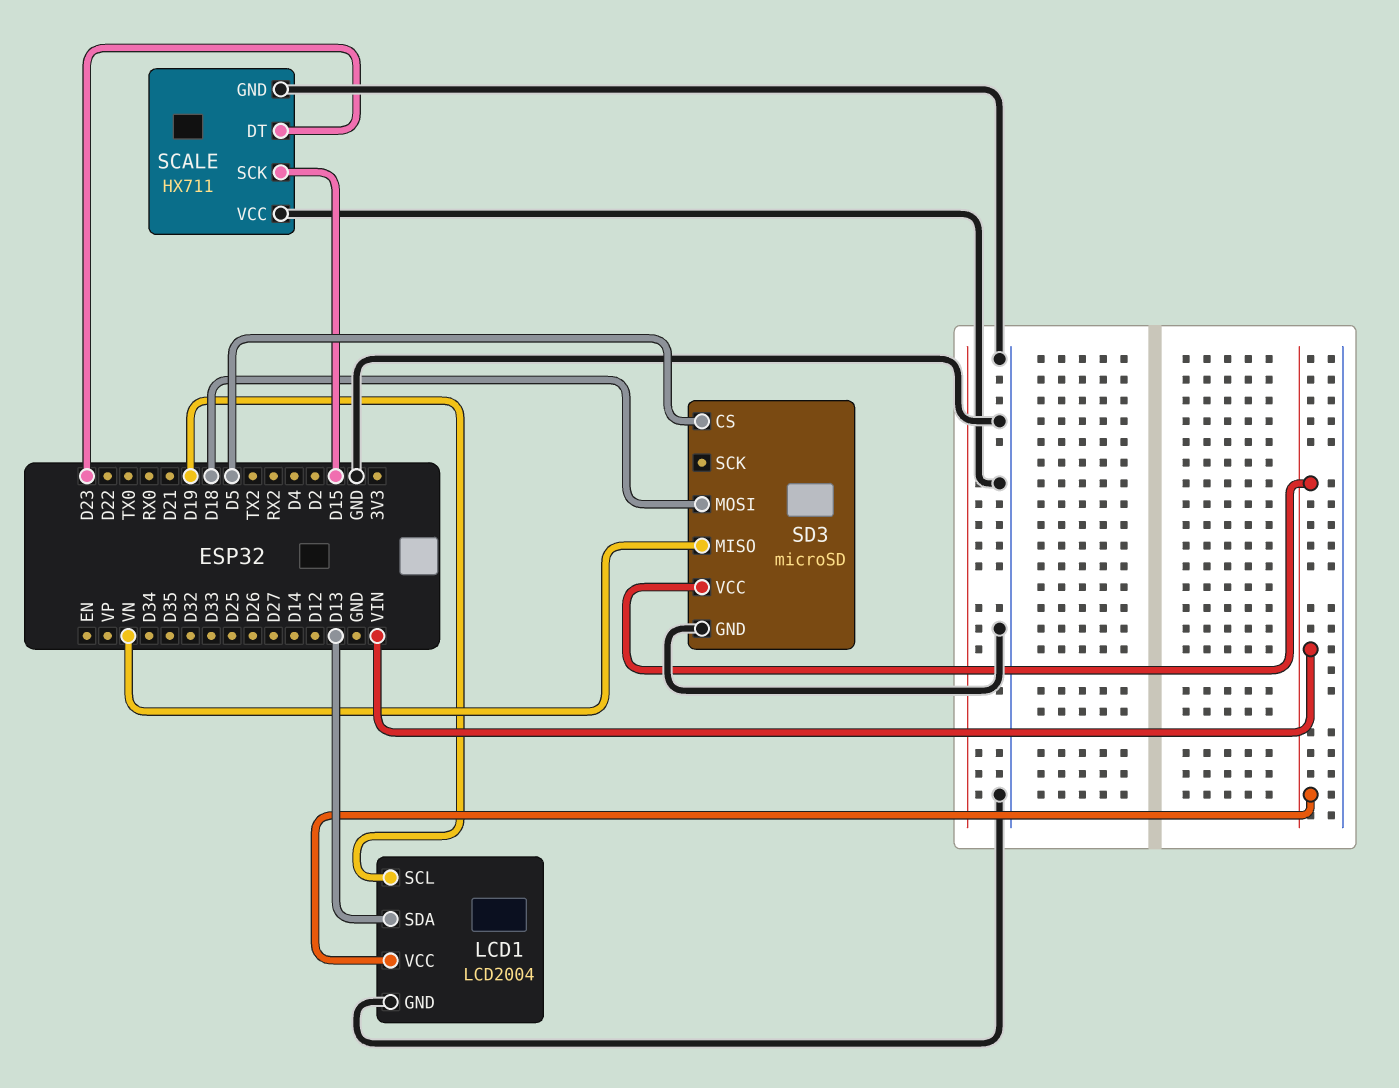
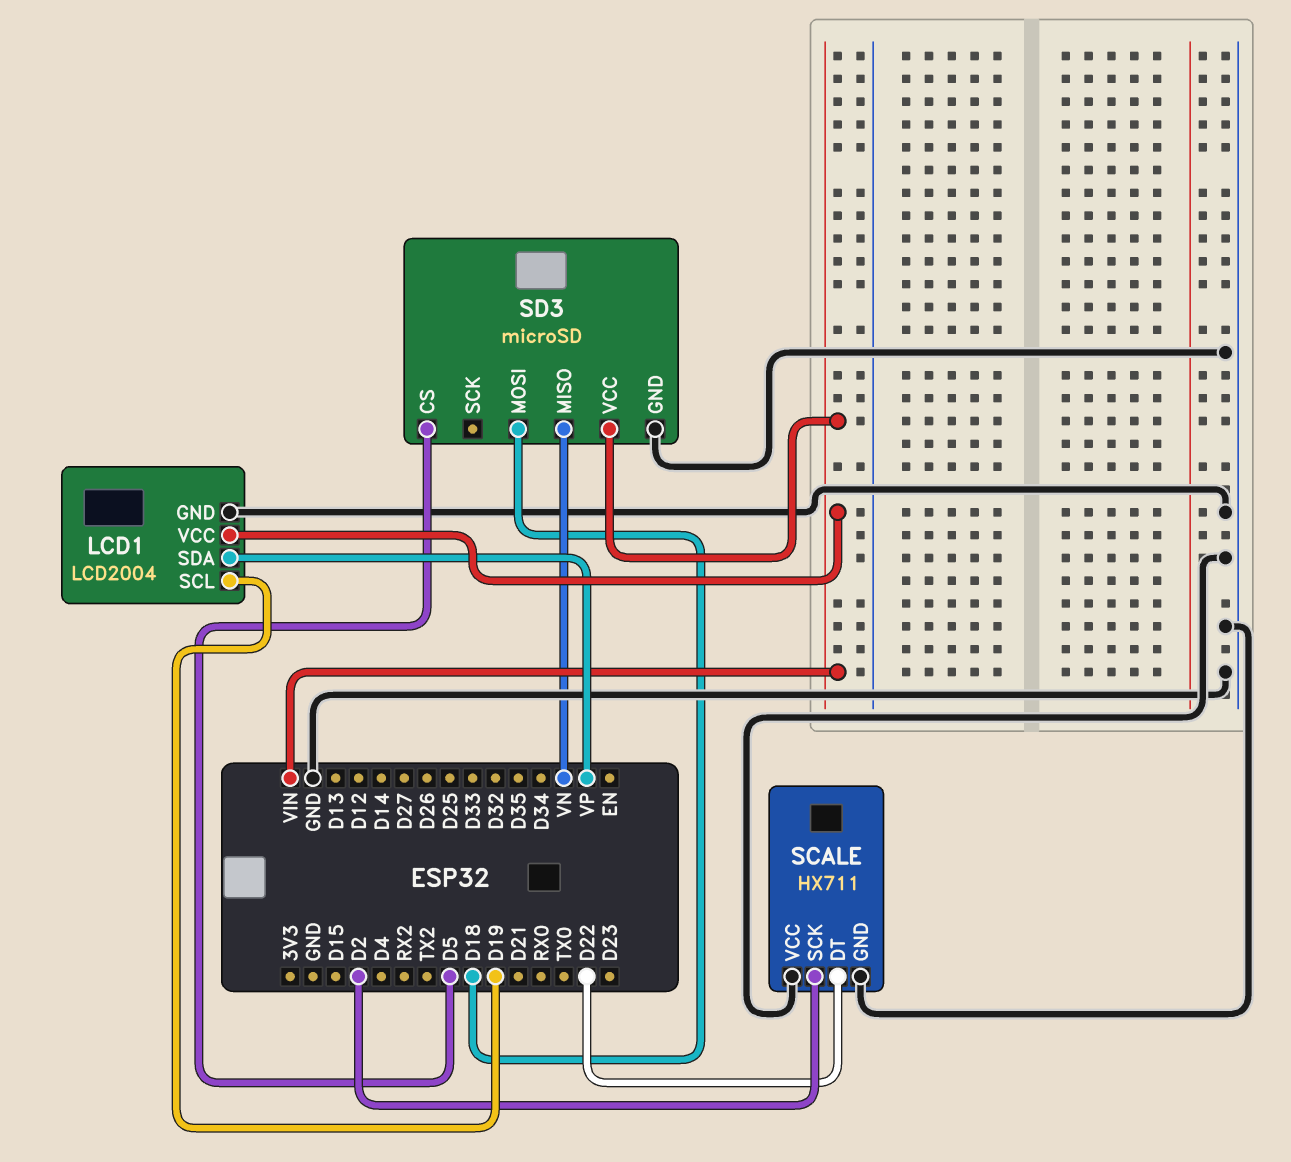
LCD1 pin SDA: D13 -> VP
SCALE pin DT: D23 -> D22
SCALE pin SCK: D15 -> D2

